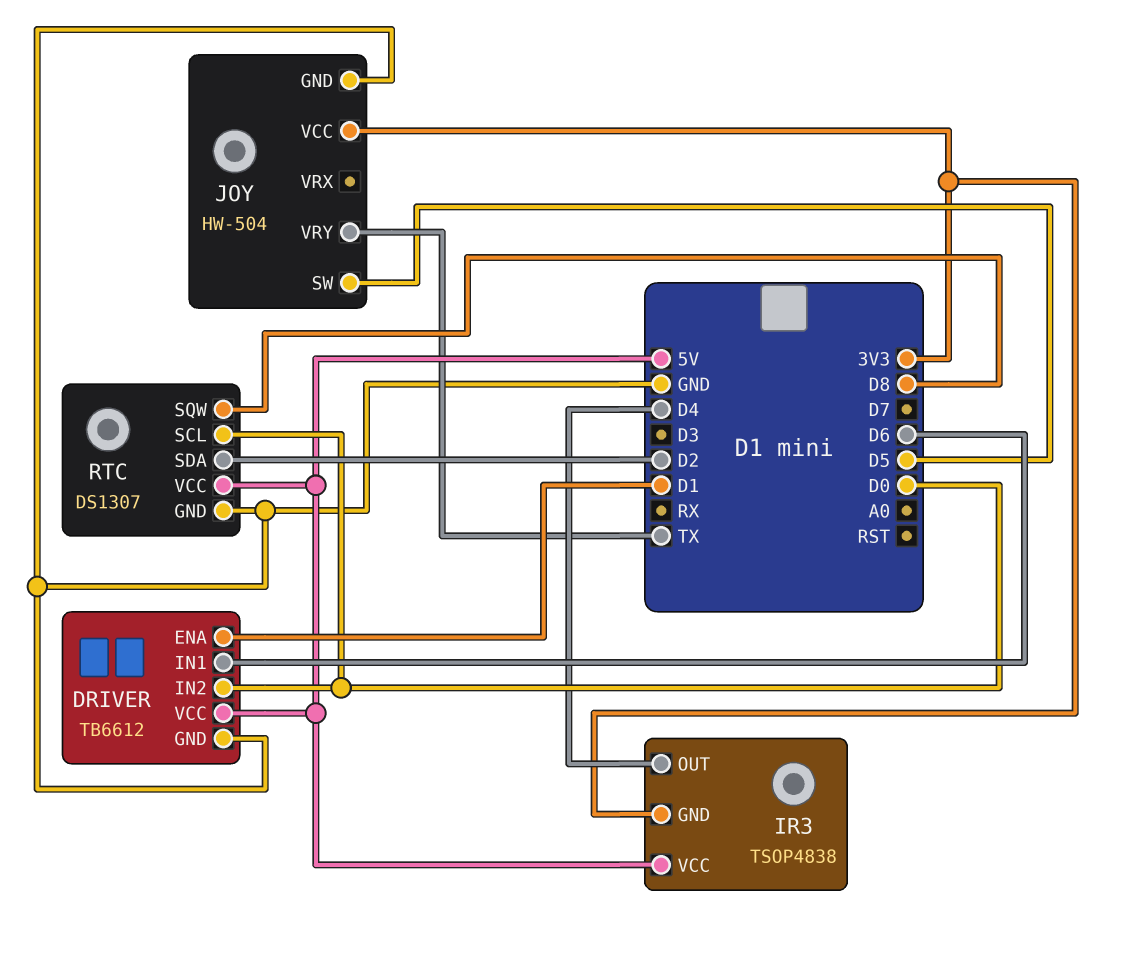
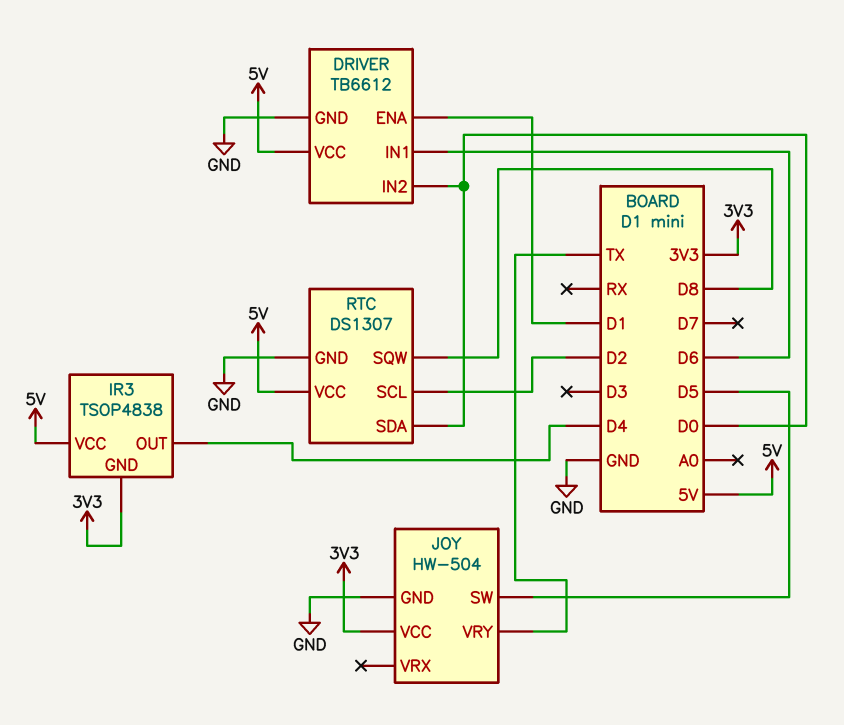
RTC pin SCL: D0 -> D2
RTC pin SDA: D2 -> D0

